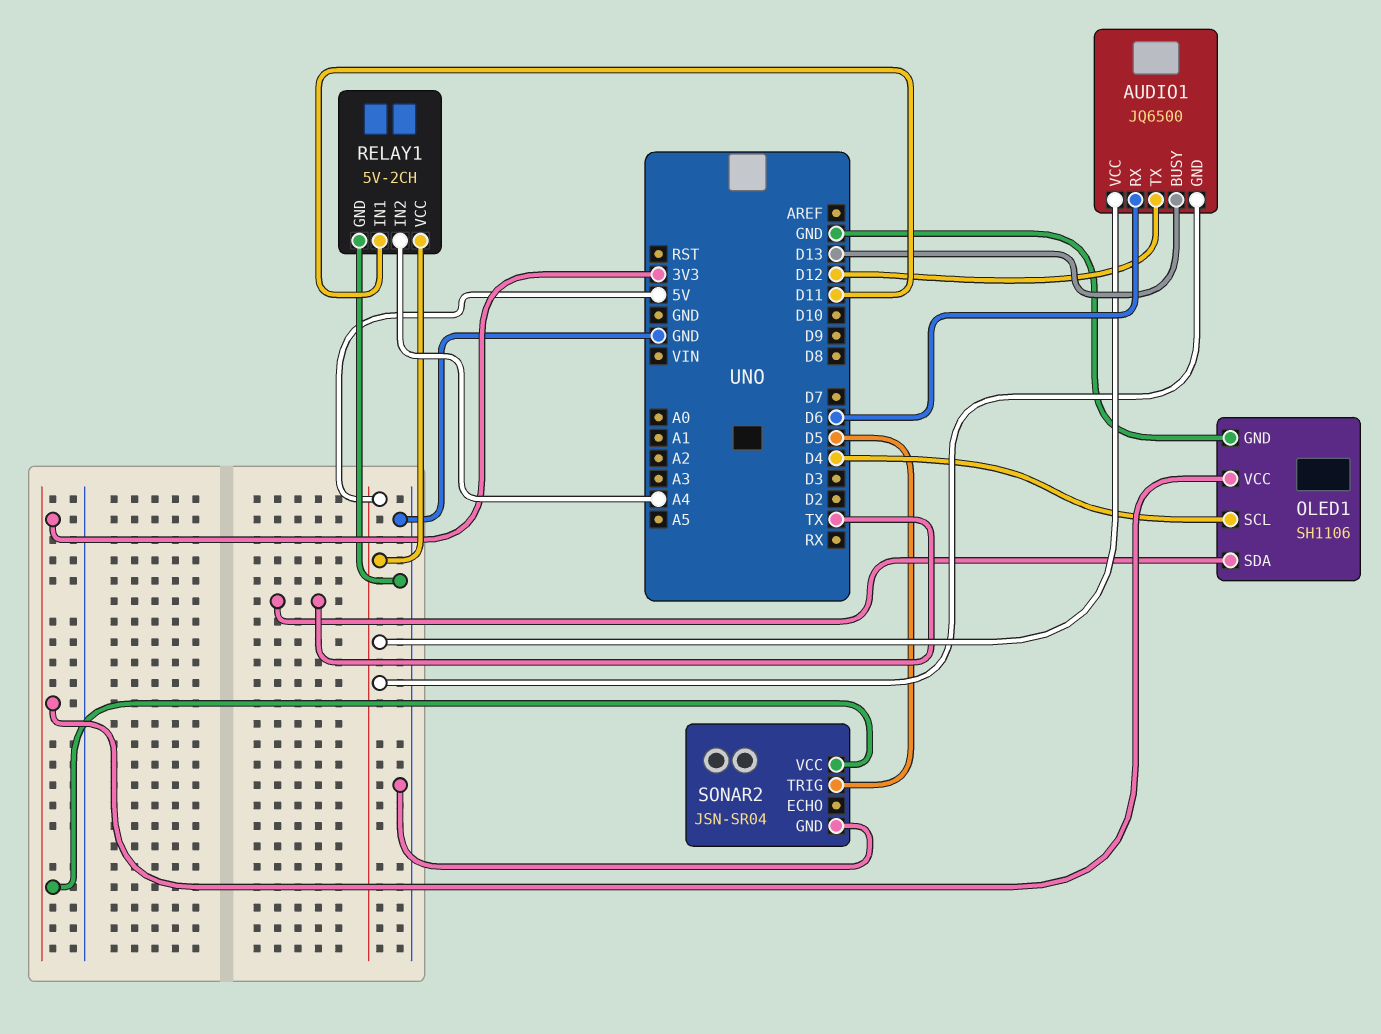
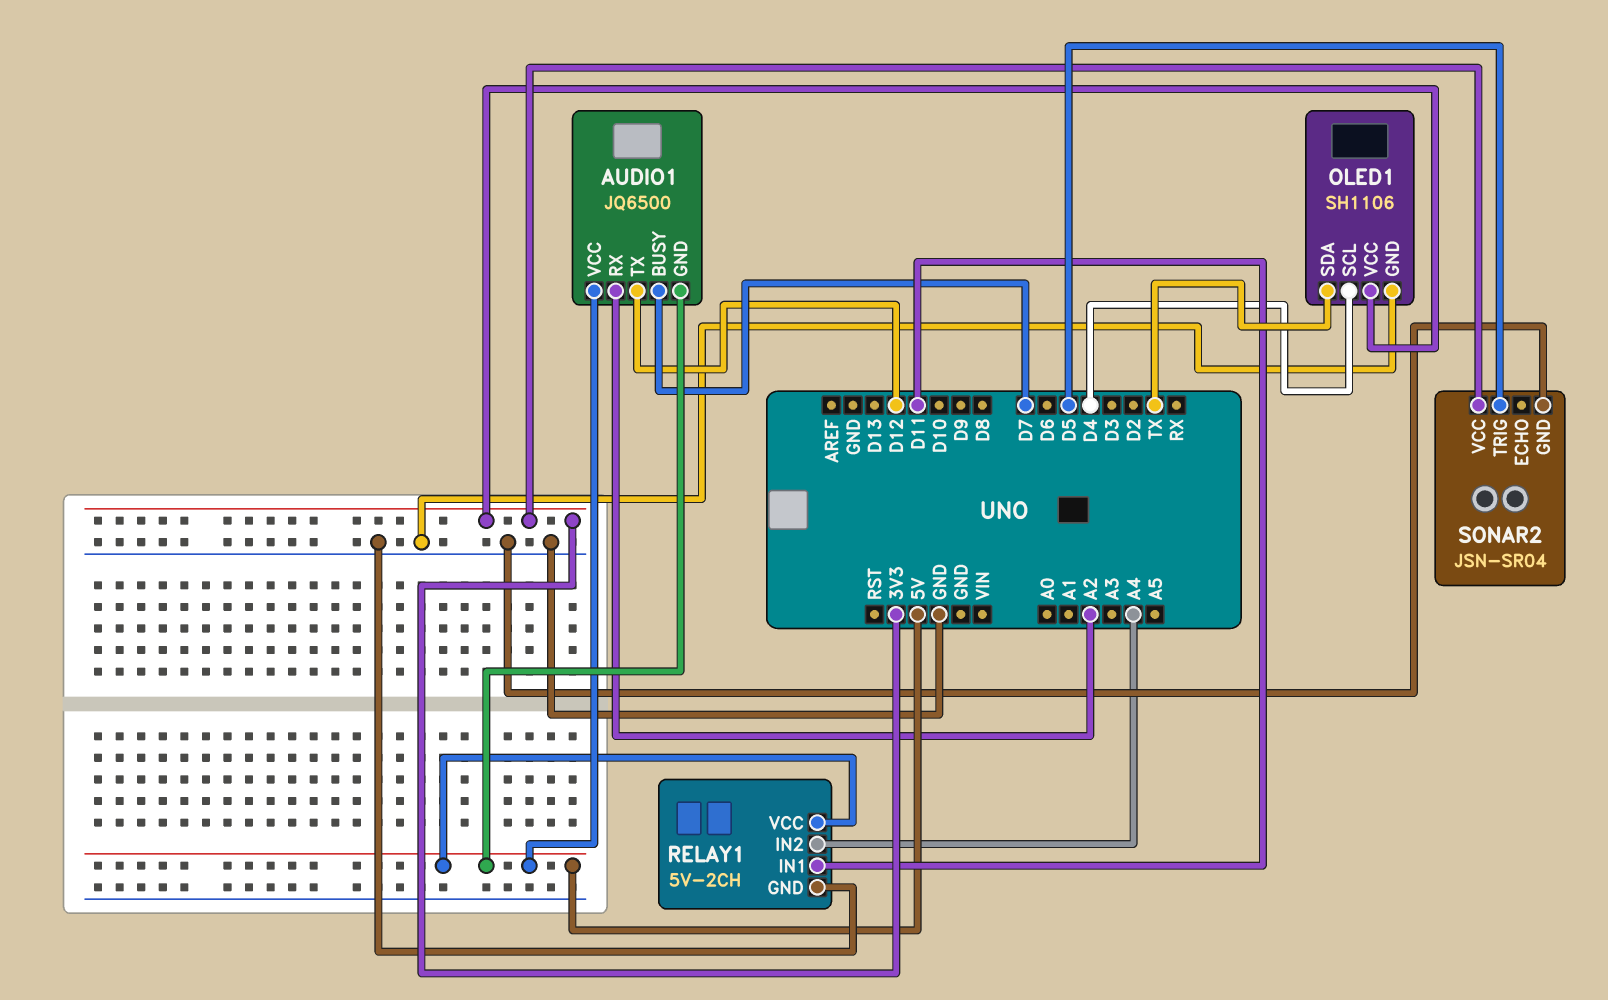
AUDIO1 pin BUSY: D13 -> D7
AUDIO1 pin RX: D6 -> A2

